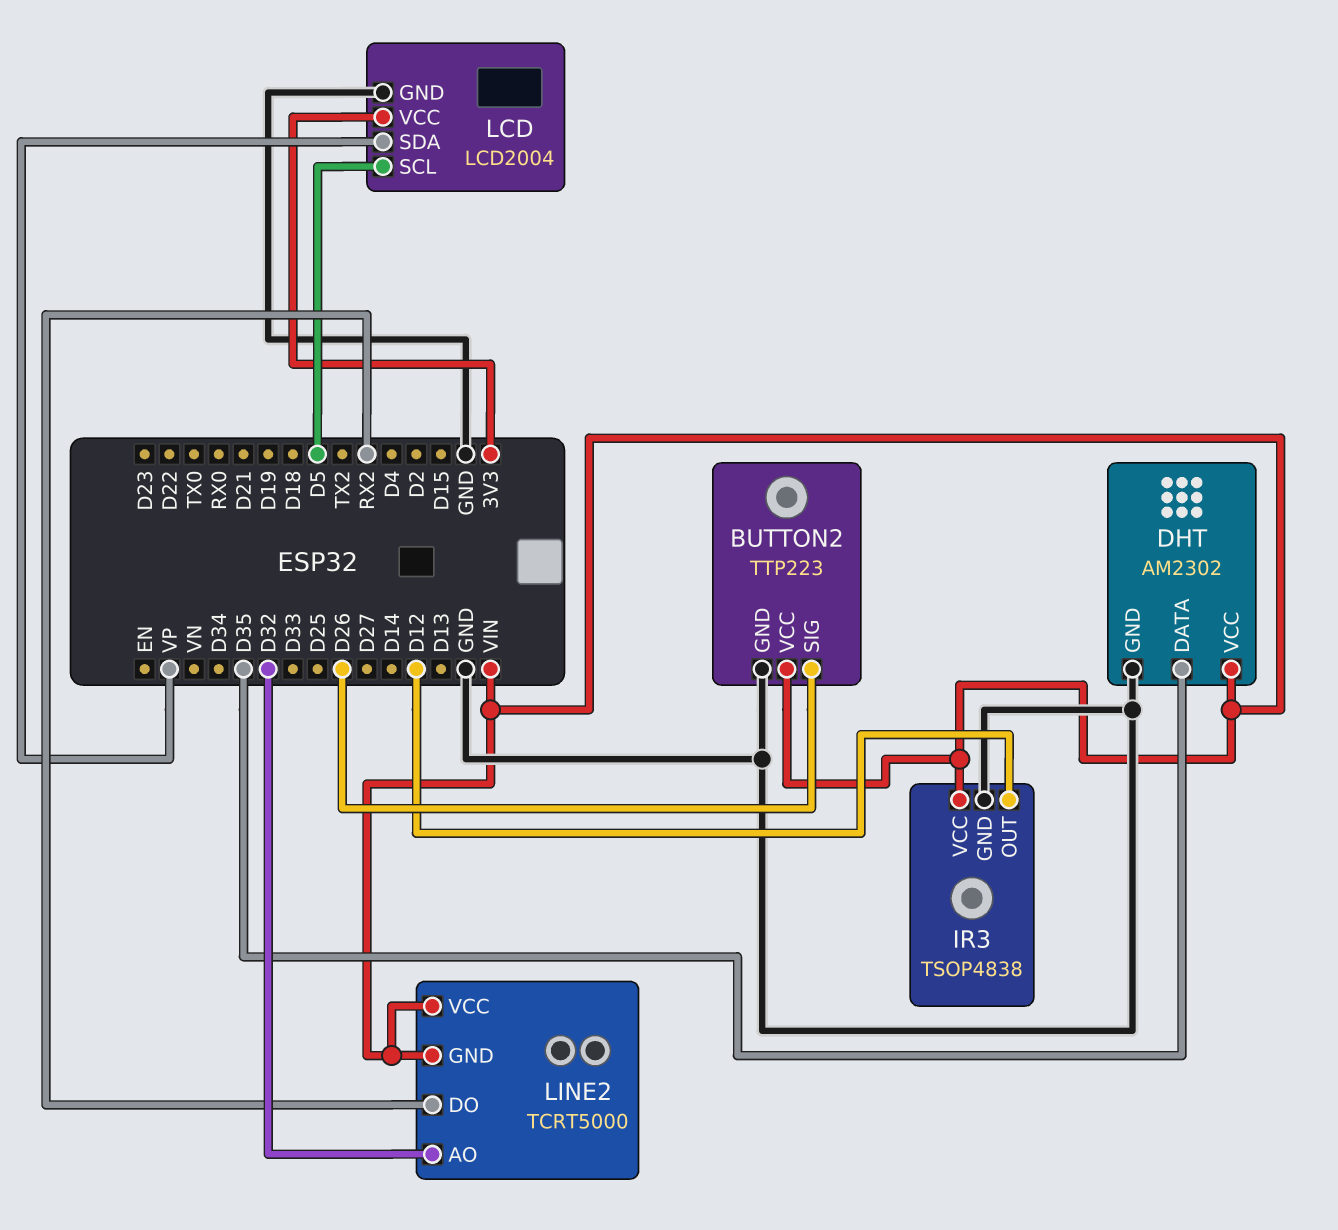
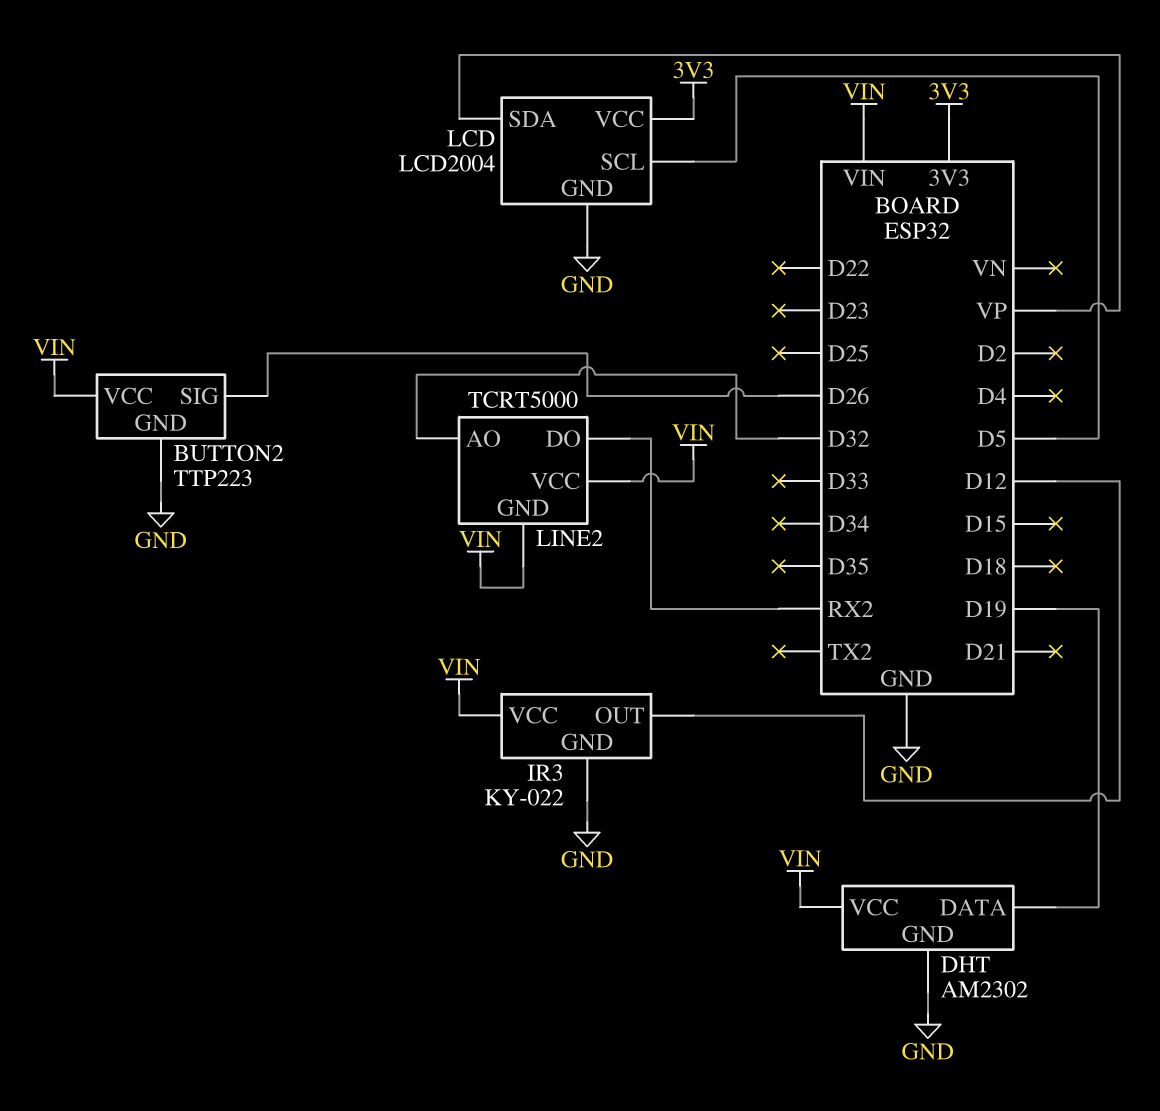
DHT pin DATA: D35 -> D19
IR3: TSOP4838 -> KY-022

